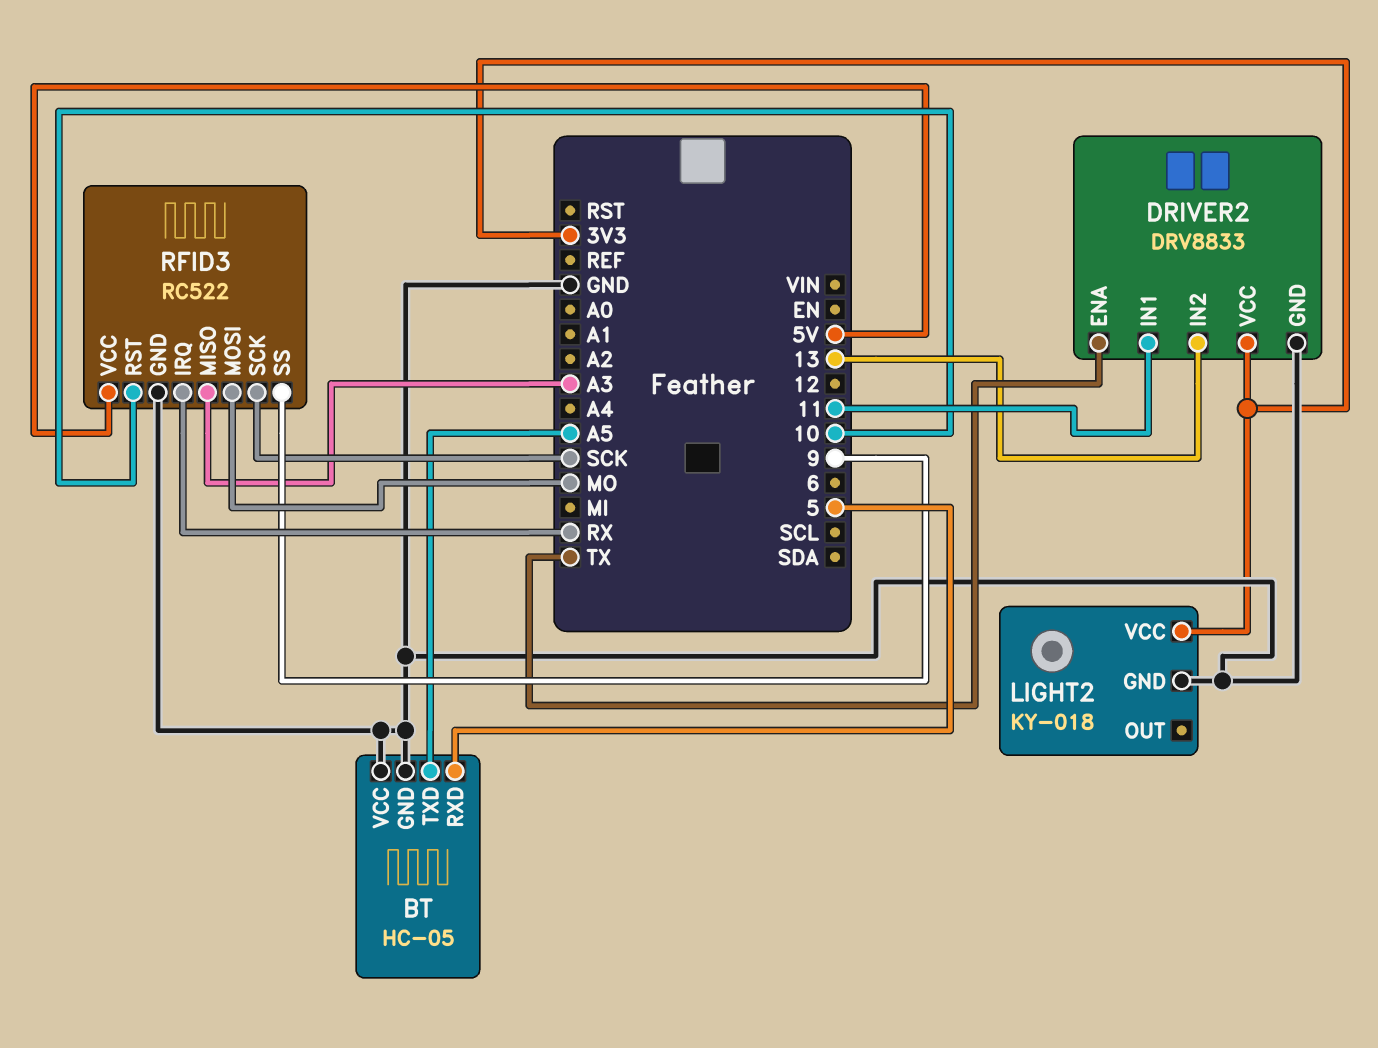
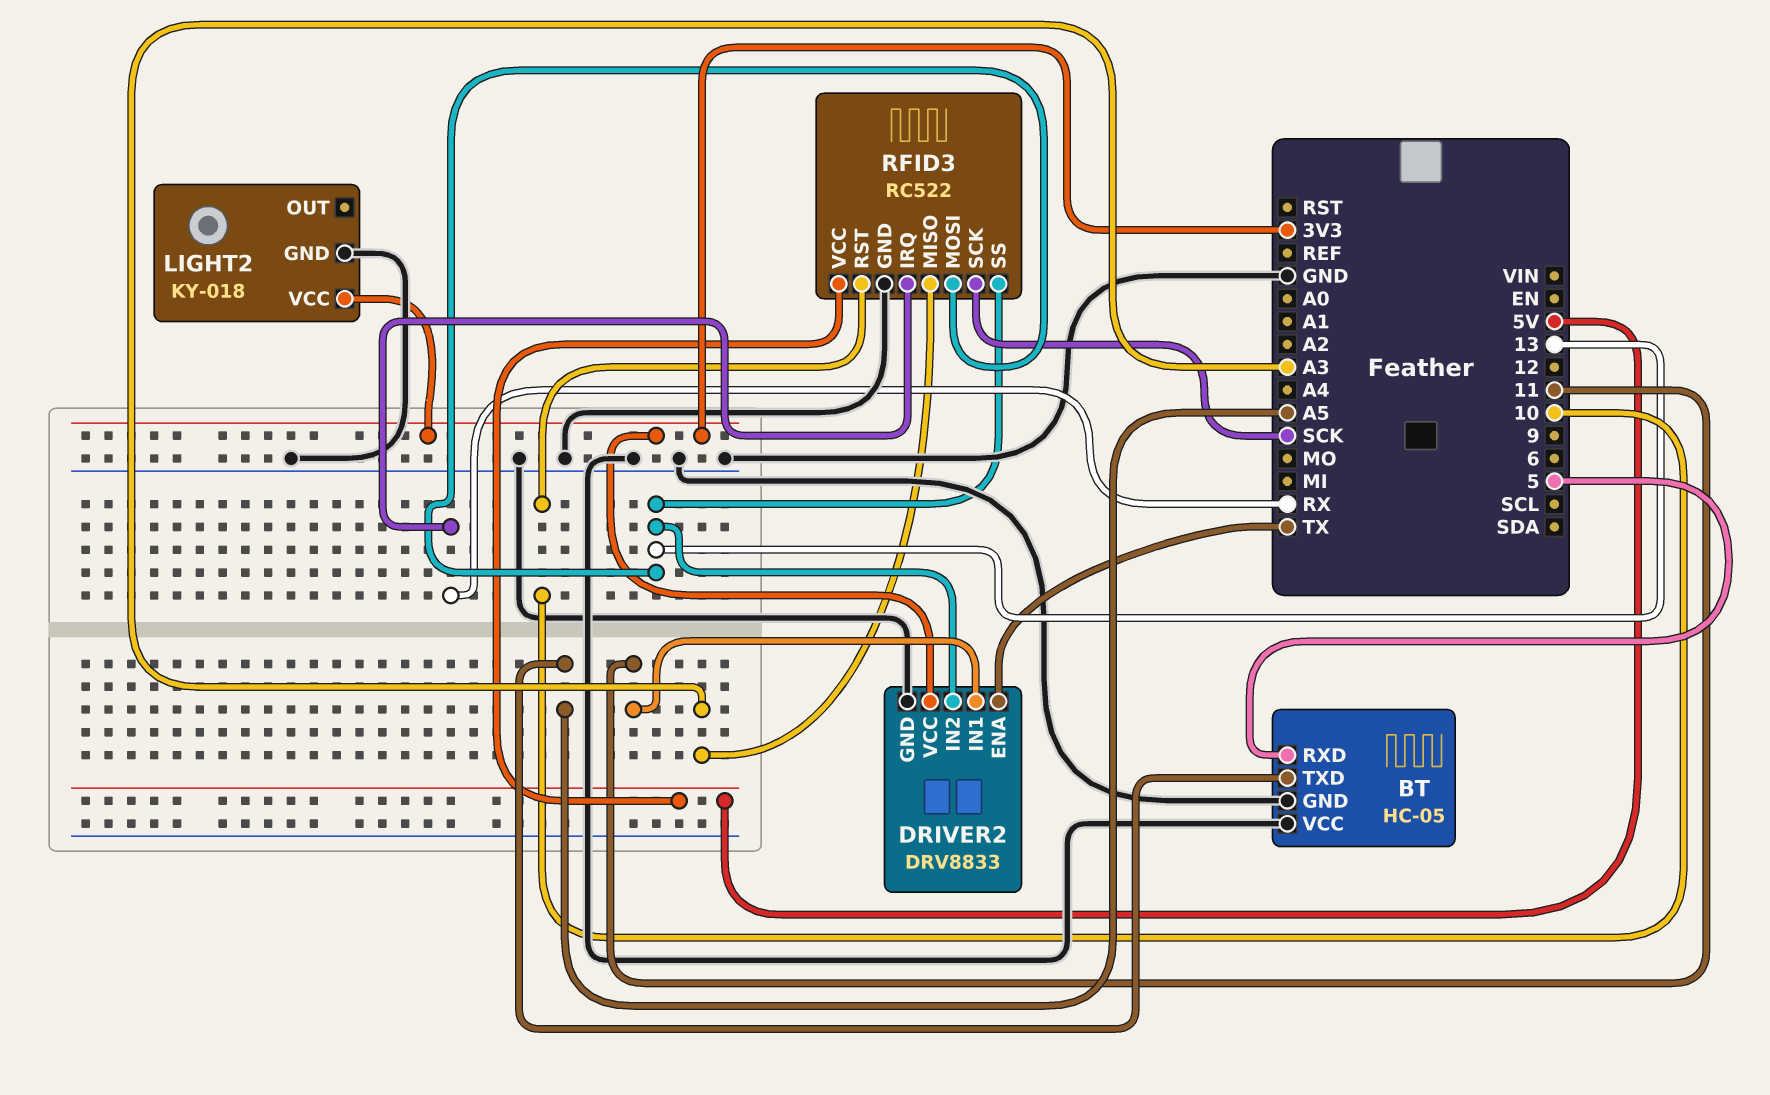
RFID3 pin MOSI: MO -> 13
RFID3 pin SS: 9 -> 13

